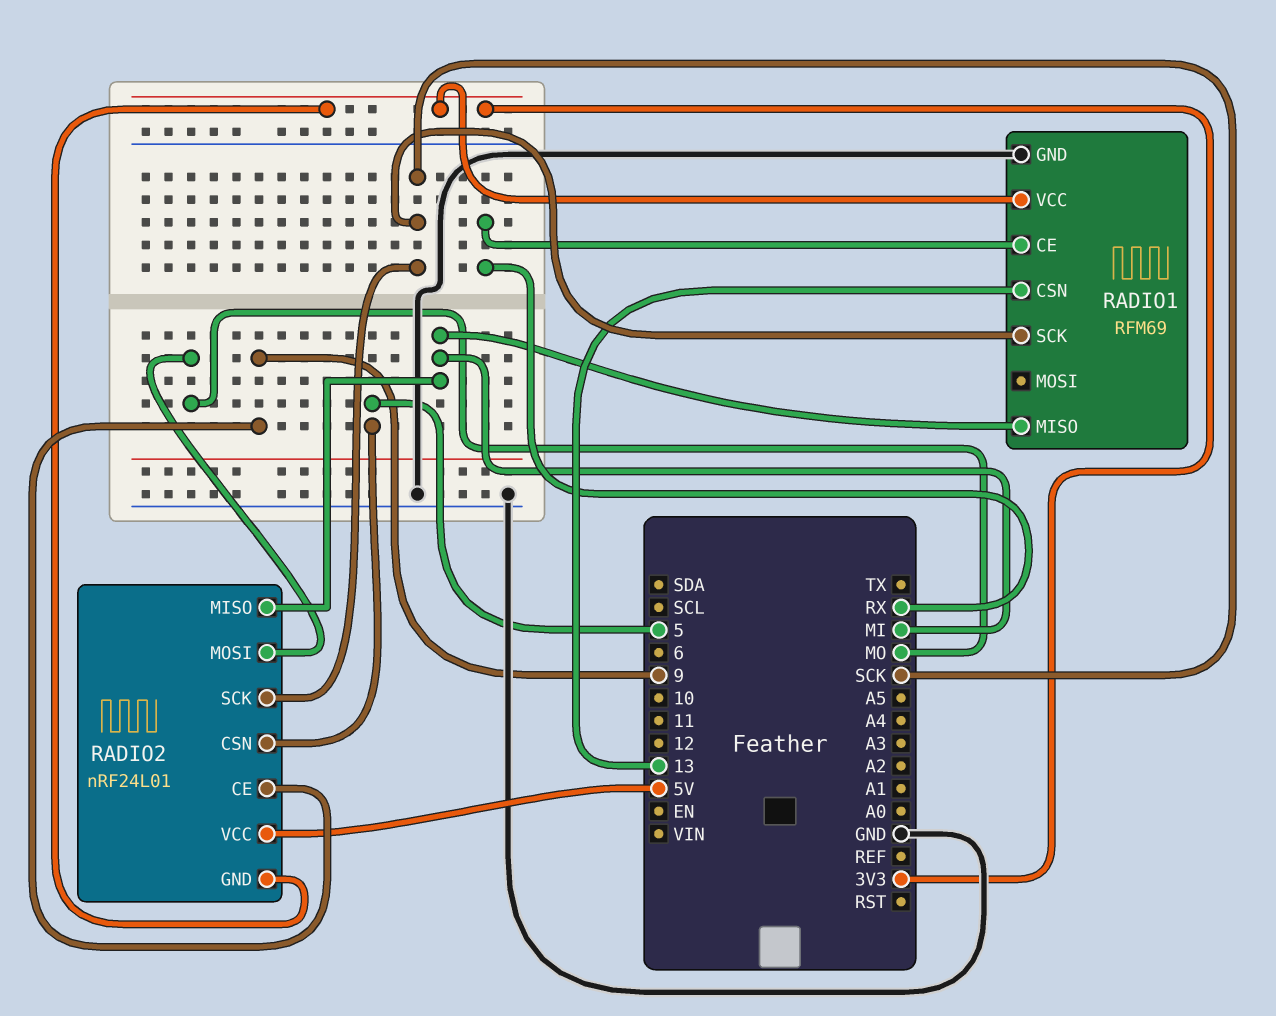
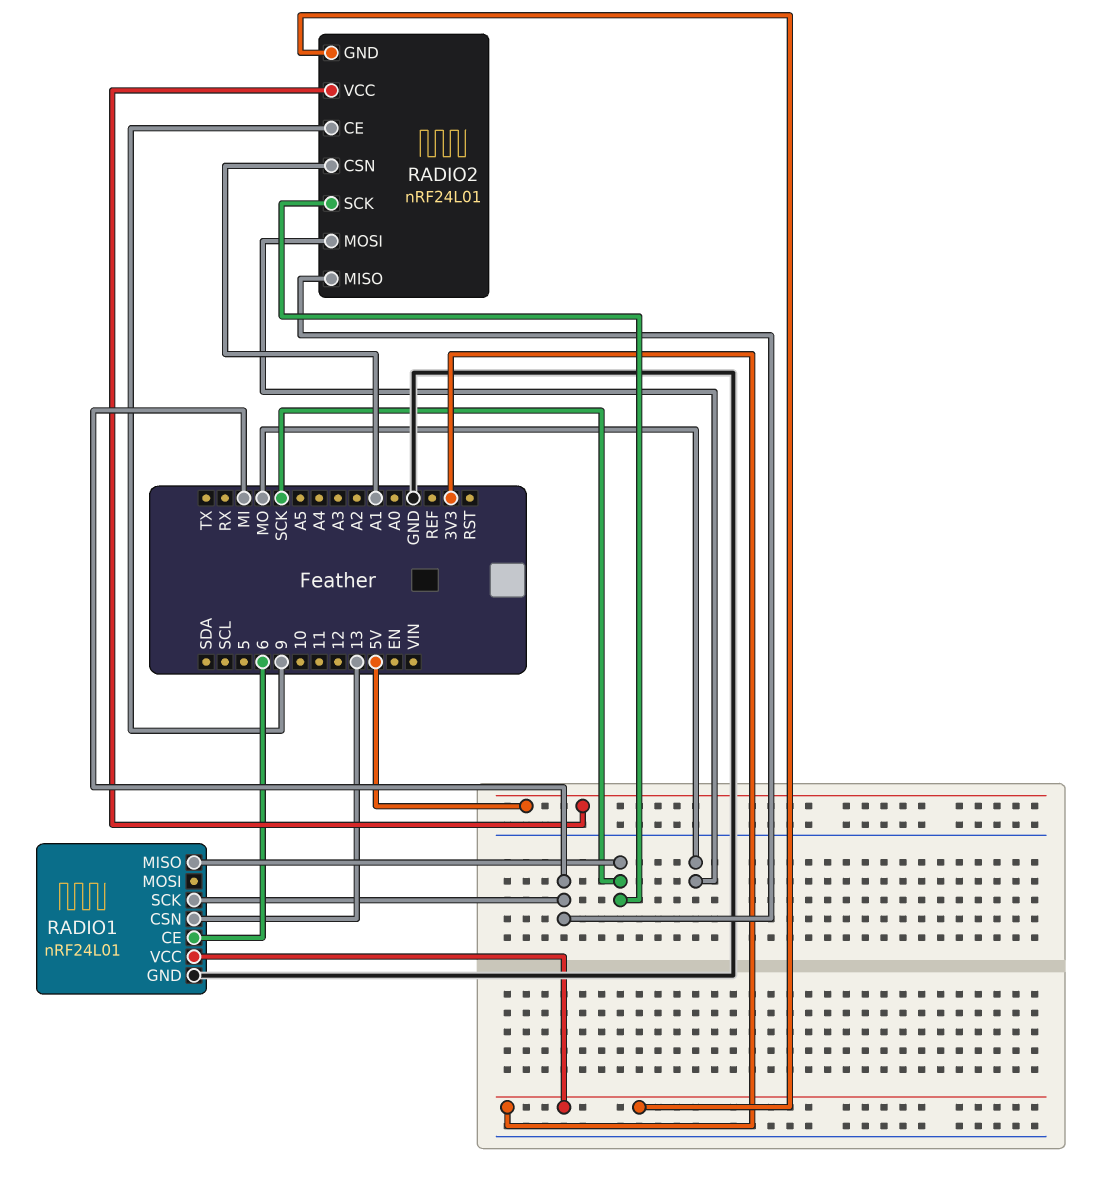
RADIO1: RFM69 -> nRF24L01
RADIO1 pin CE: RX -> 6
RADIO1 pin MISO: MI -> SCK
RADIO1 pin SCK: SCK -> MI
RADIO2 pin CSN: 5 -> A1

